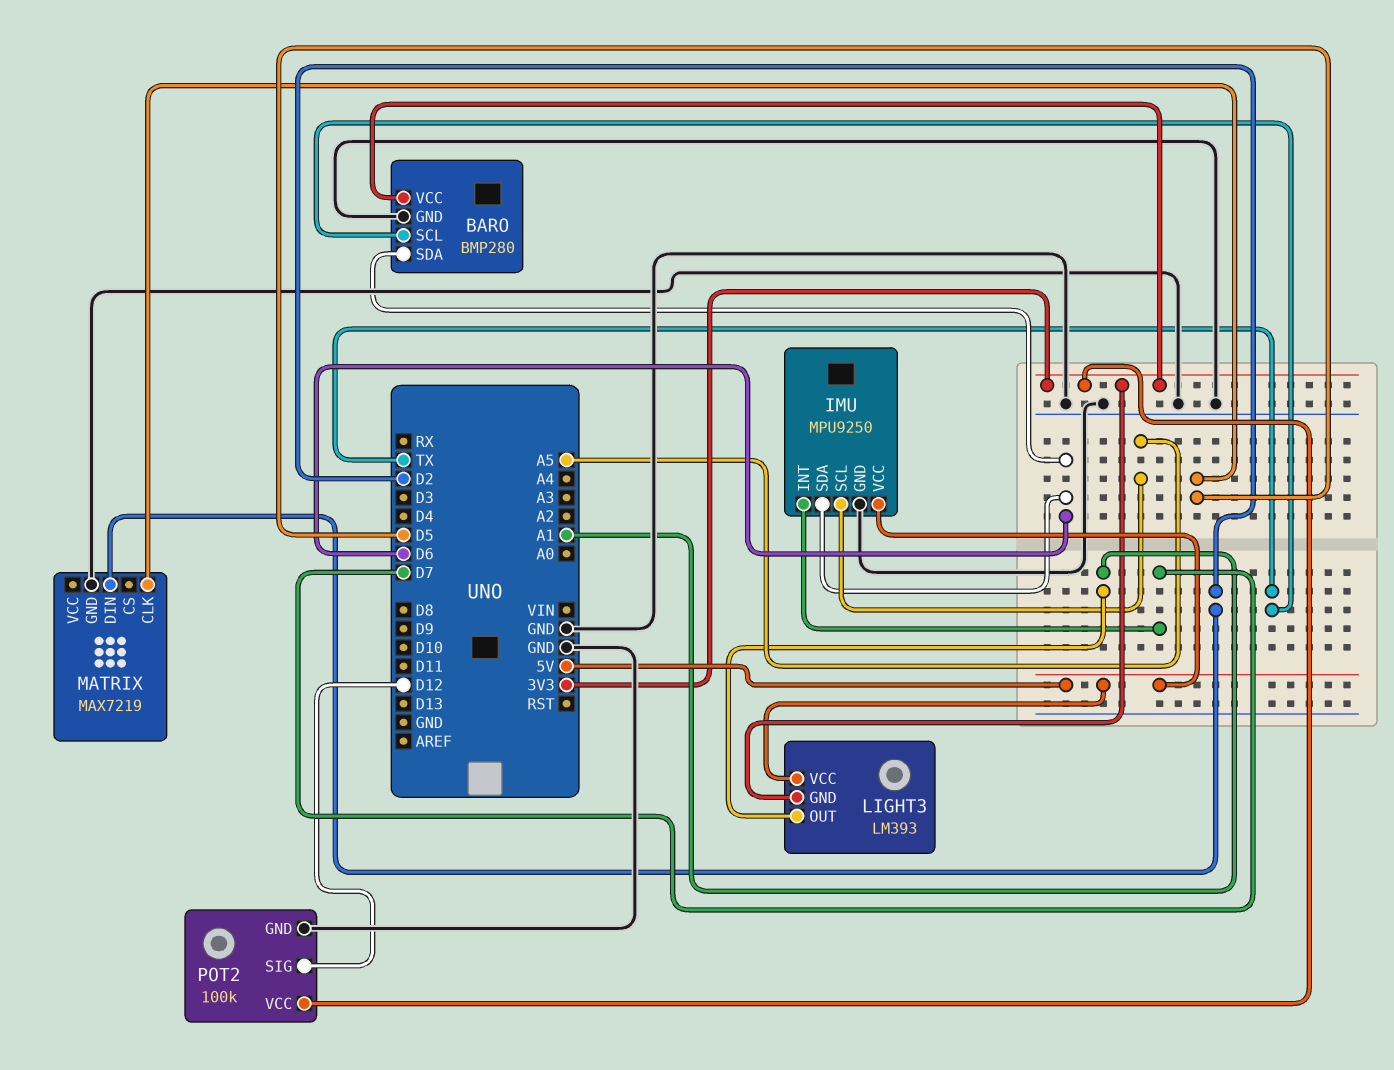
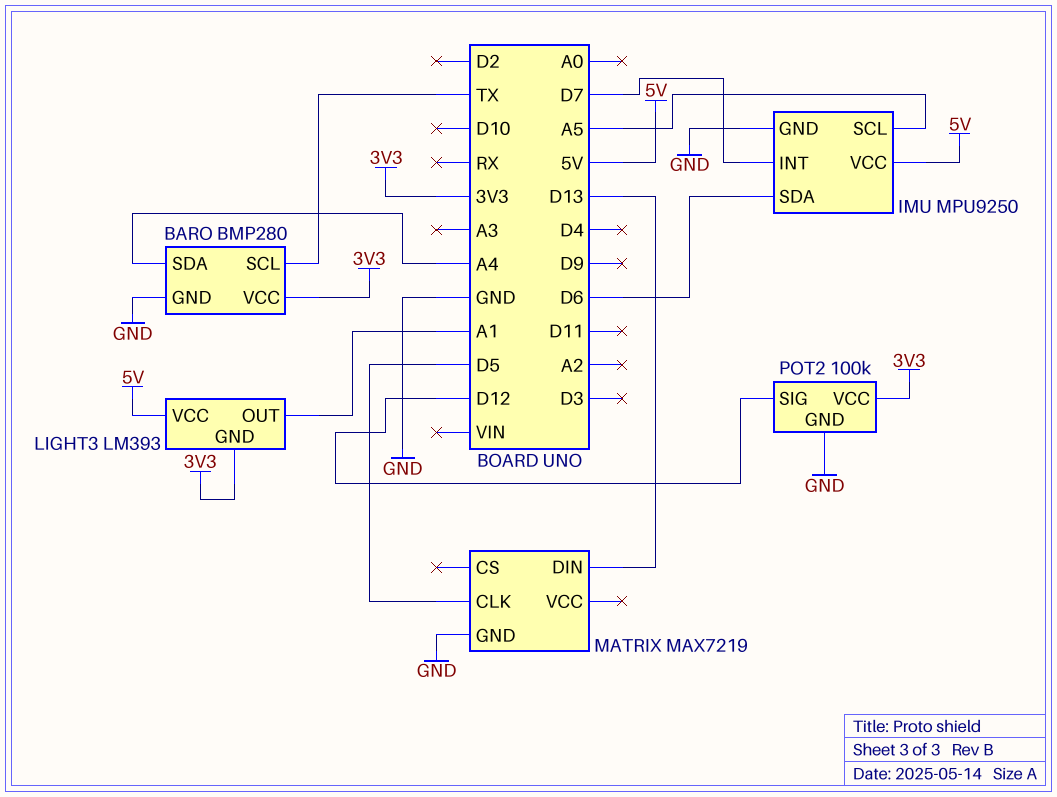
BARO pin SDA: D6 -> A4
MATRIX pin DIN: D2 -> D13

